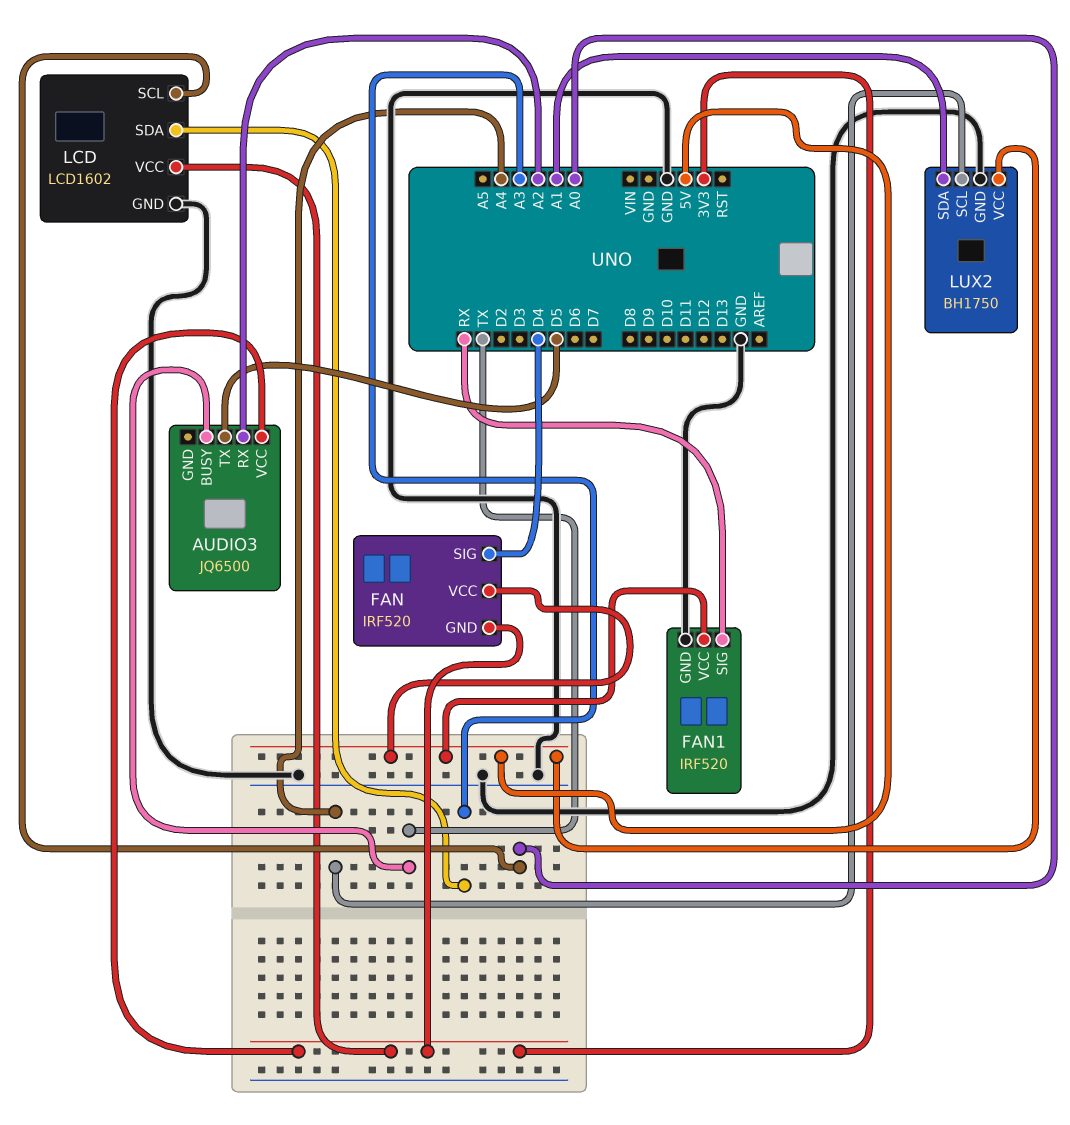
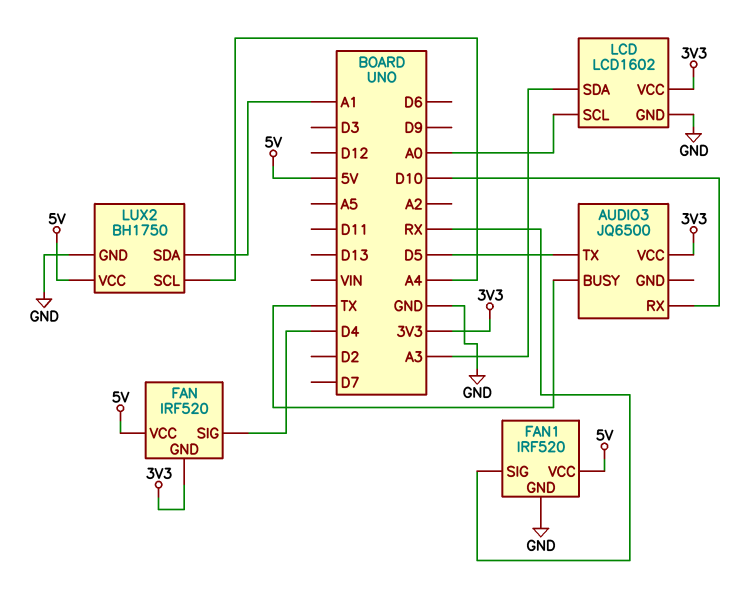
AUDIO3 pin RX: A2 -> D10

